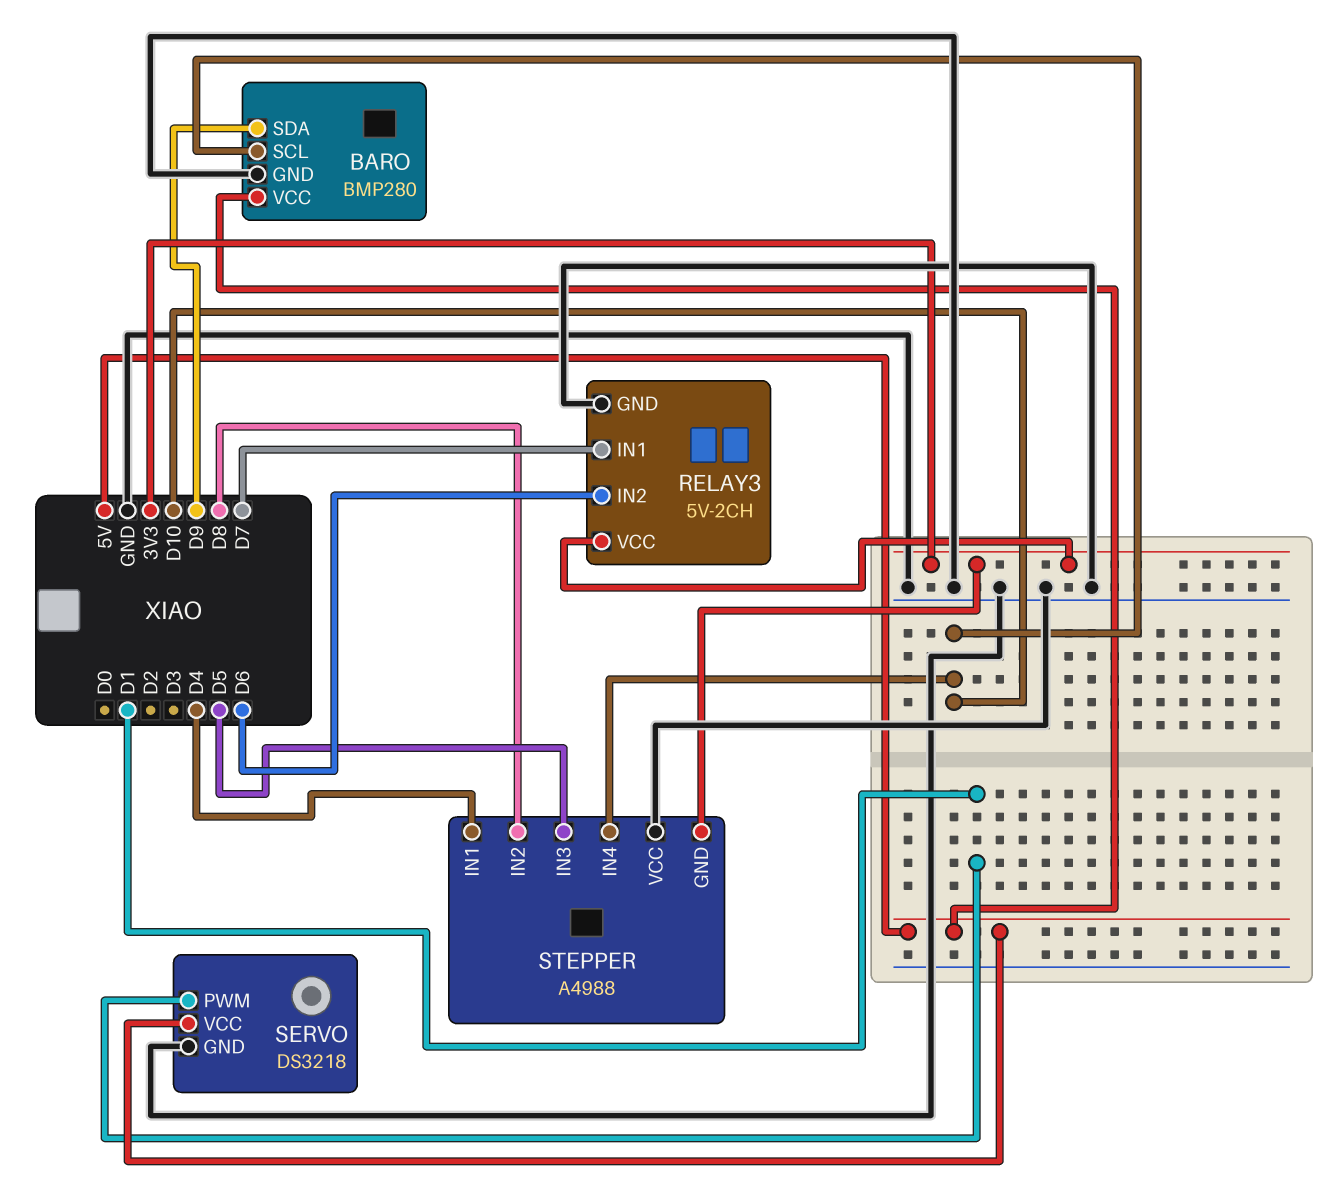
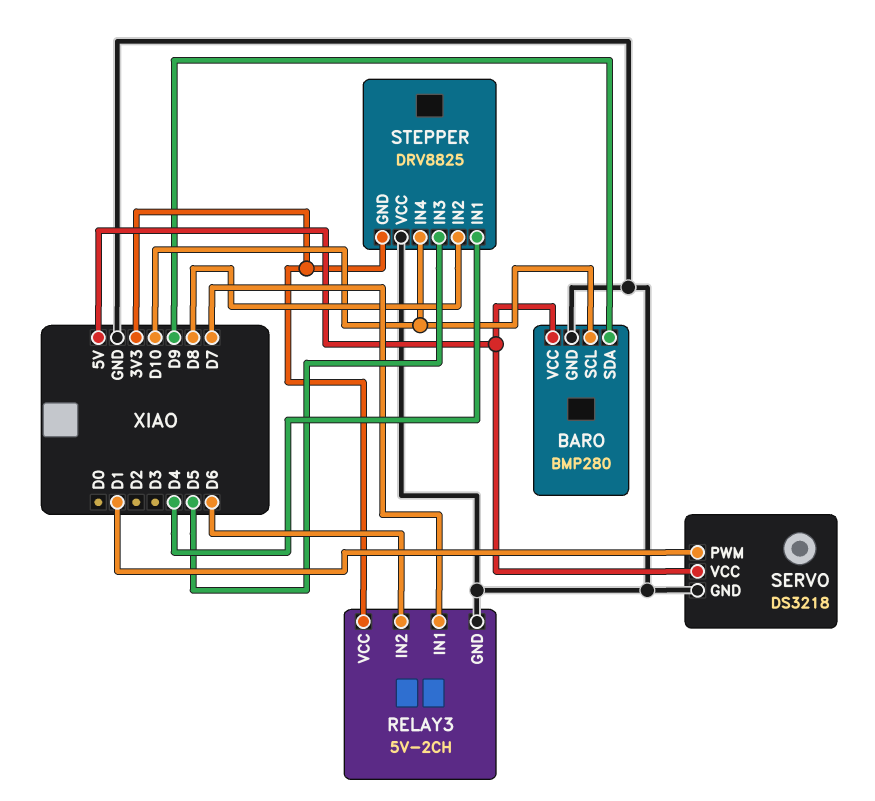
STEPPER: A4988 -> DRV8825

